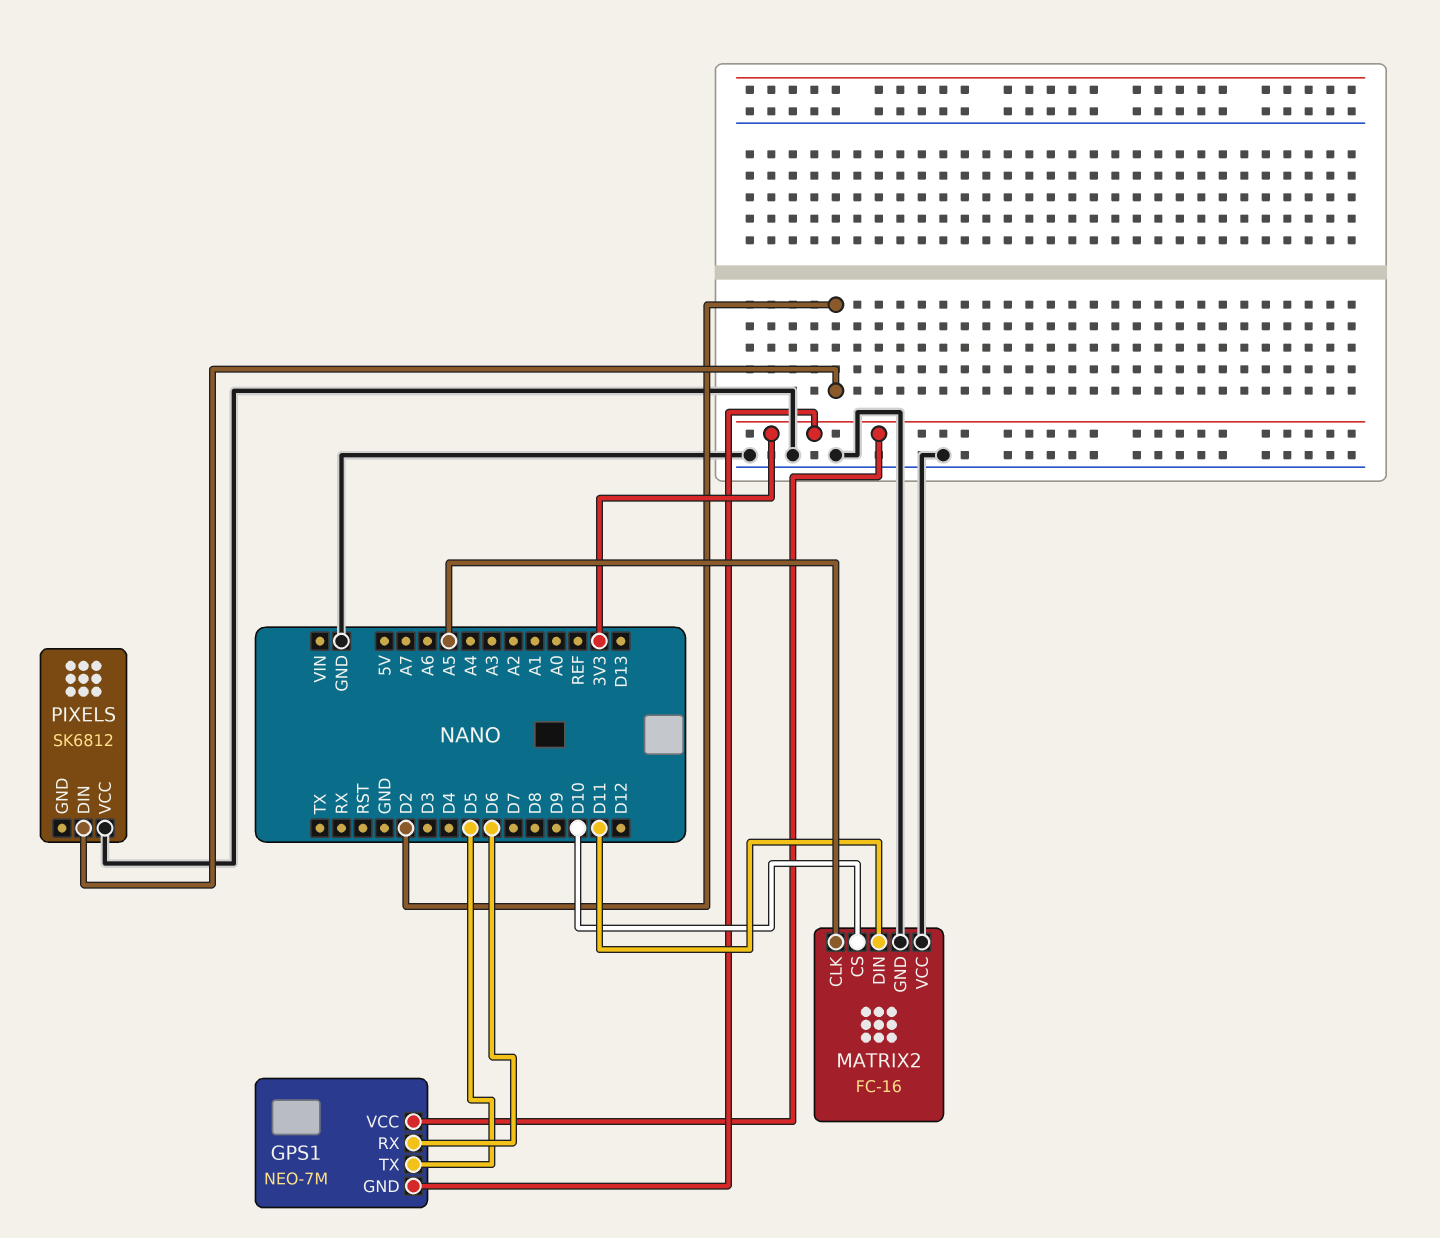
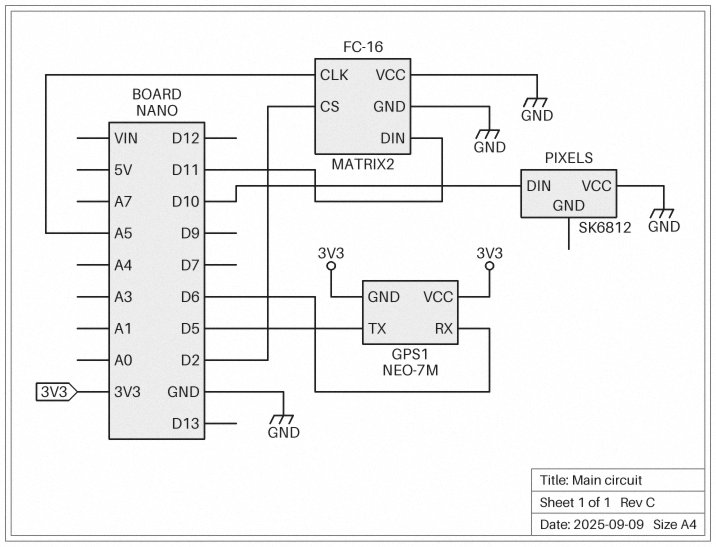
MATRIX2 pin CS: D10 -> D2
PIXELS pin DIN: D2 -> D10

